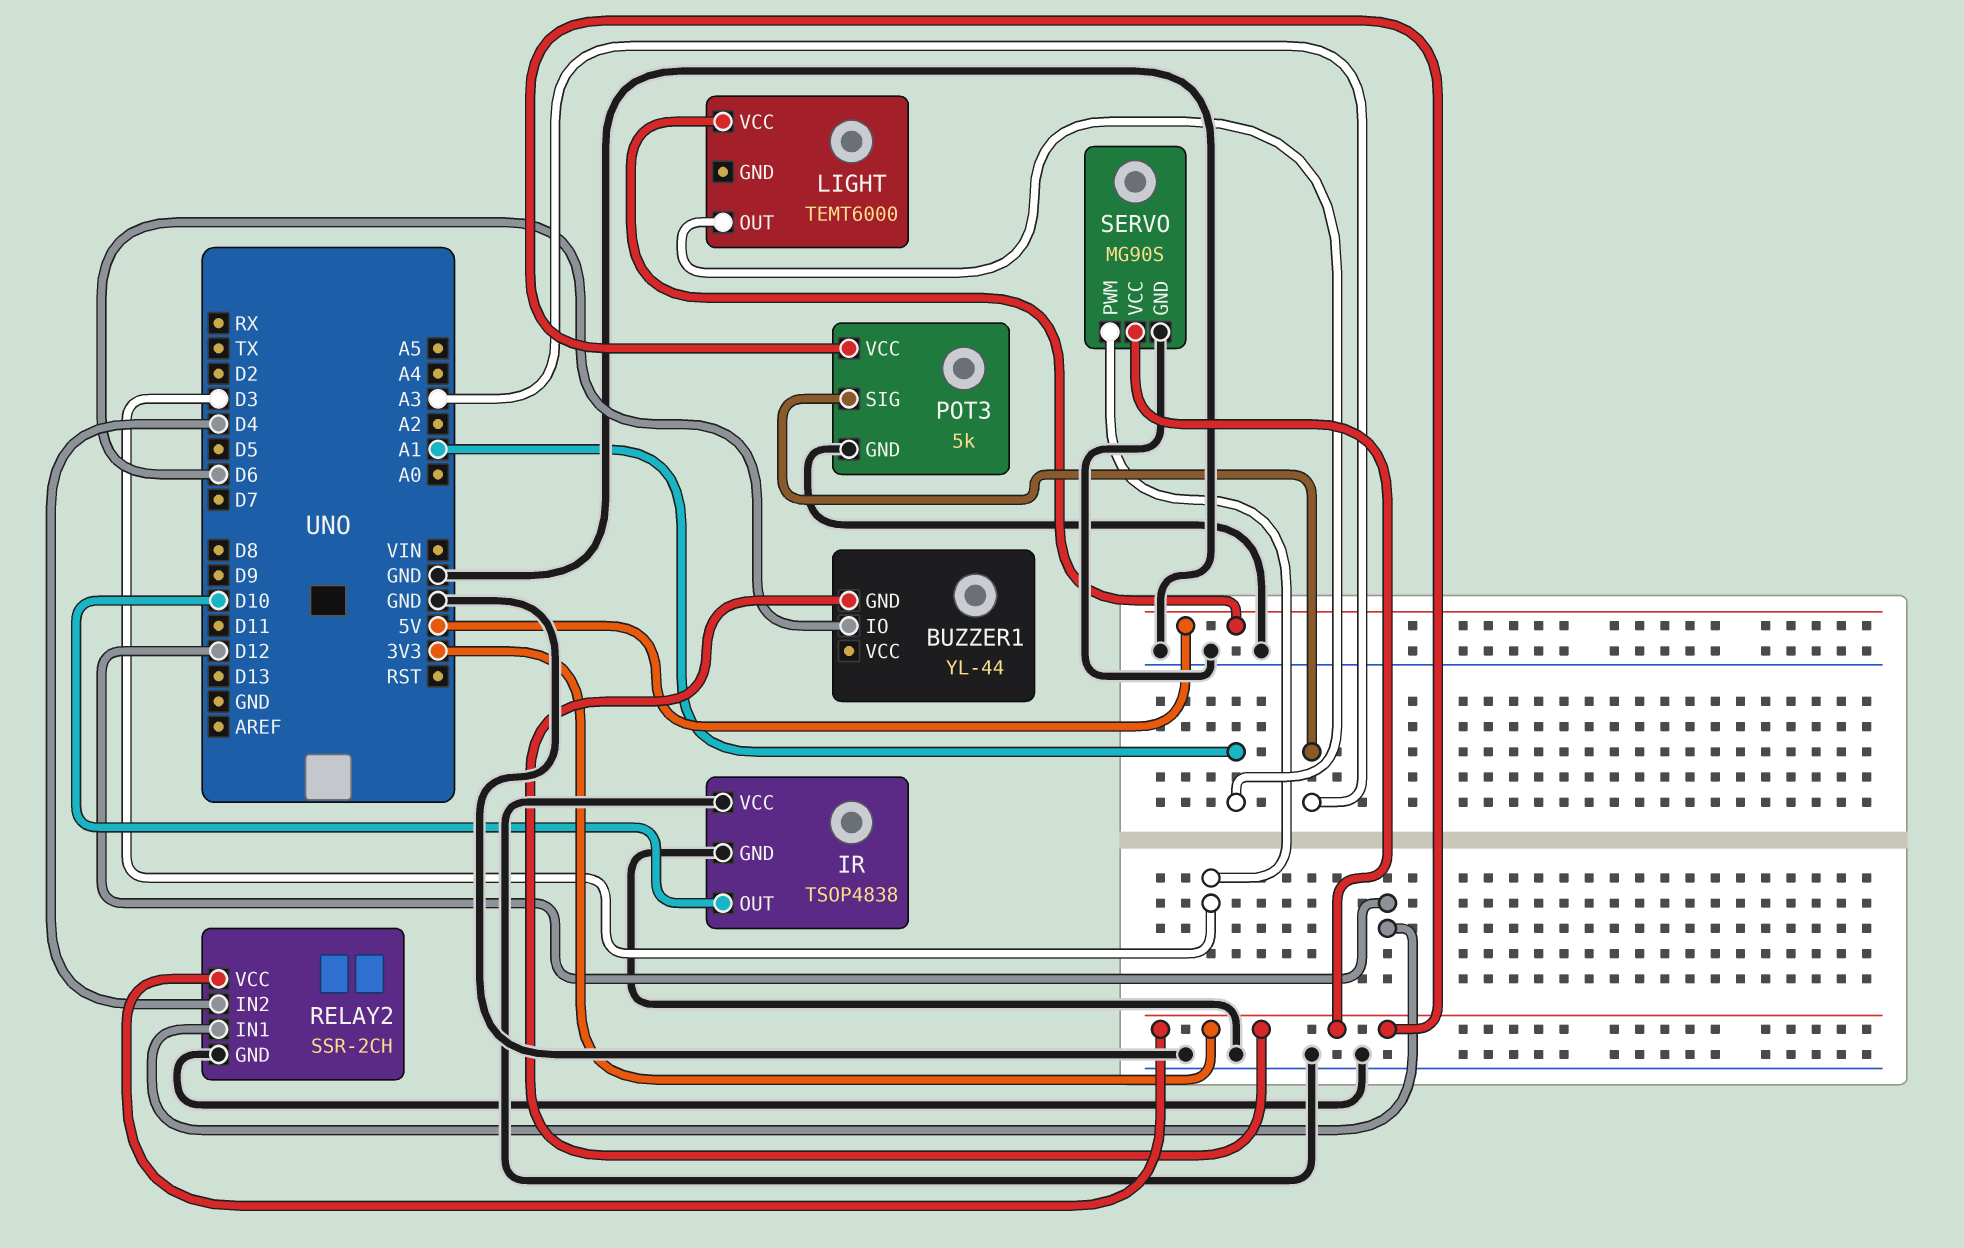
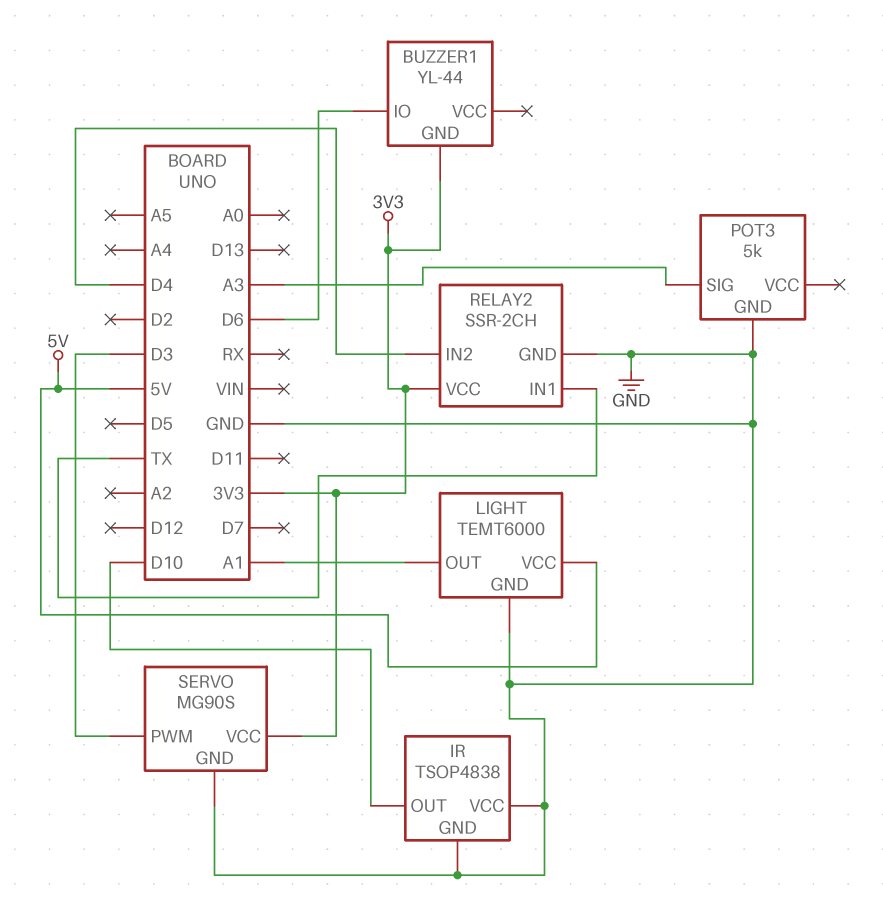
LIGHT pin GND: none -> GND
POT3 pin VCC: 3V3 -> none
RELAY2 pin IN1: D12 -> TX

